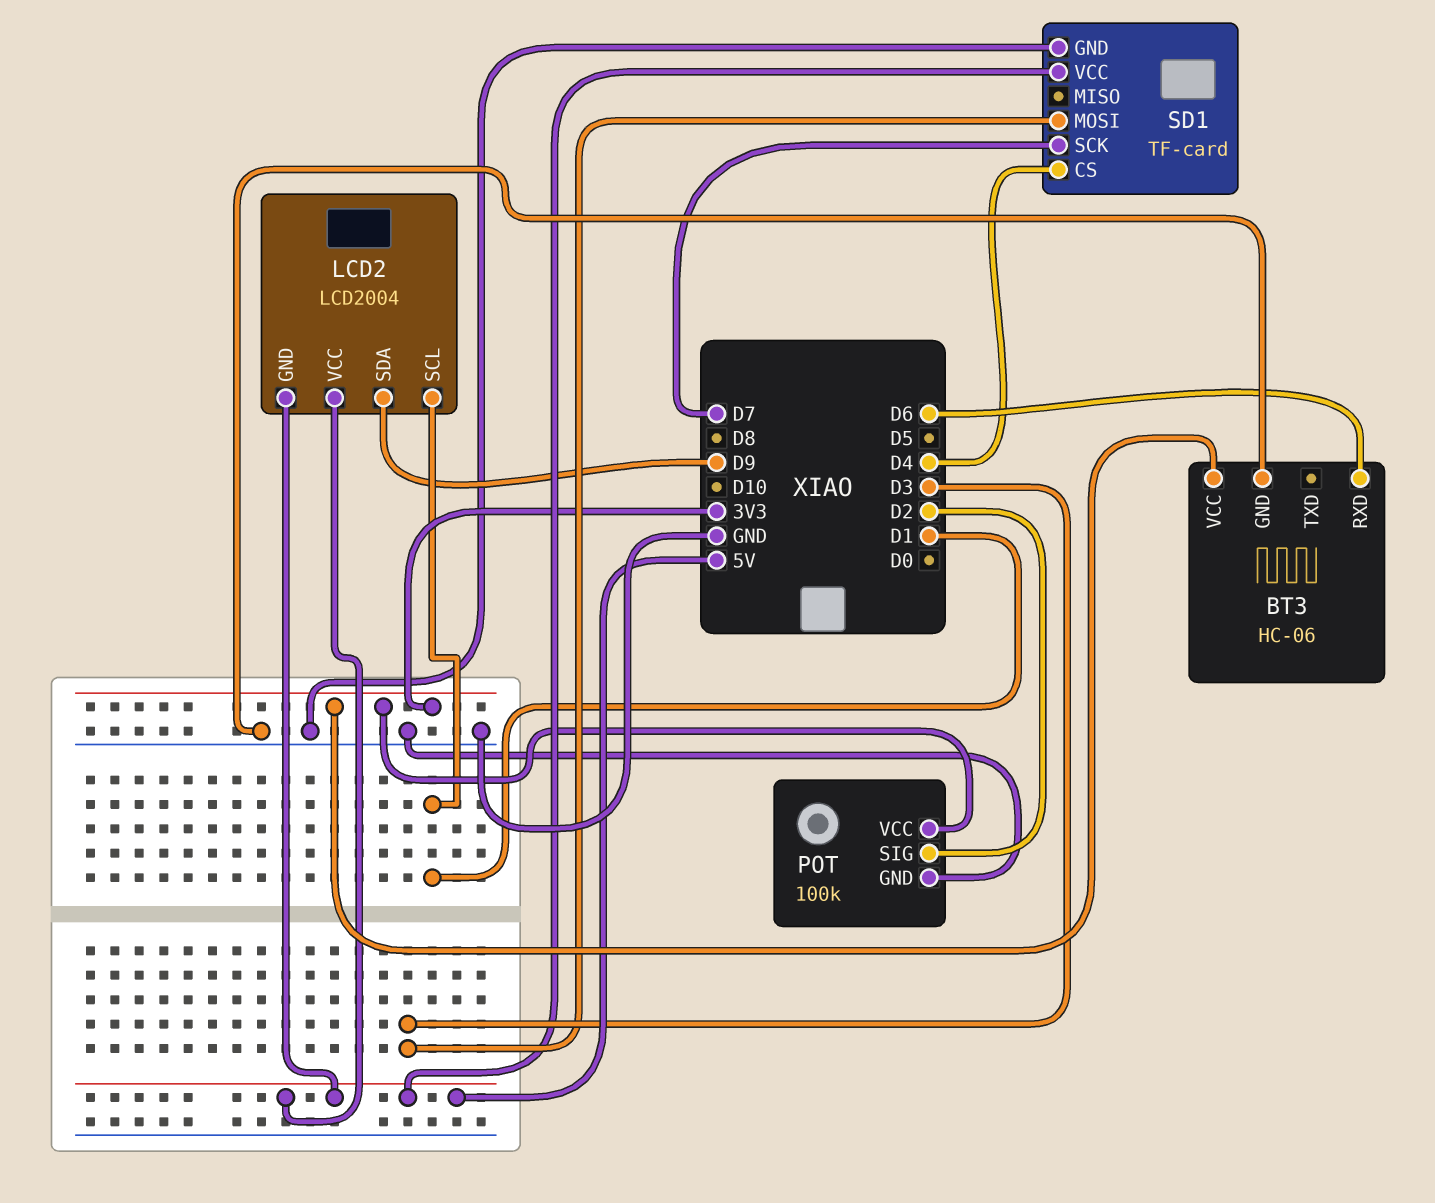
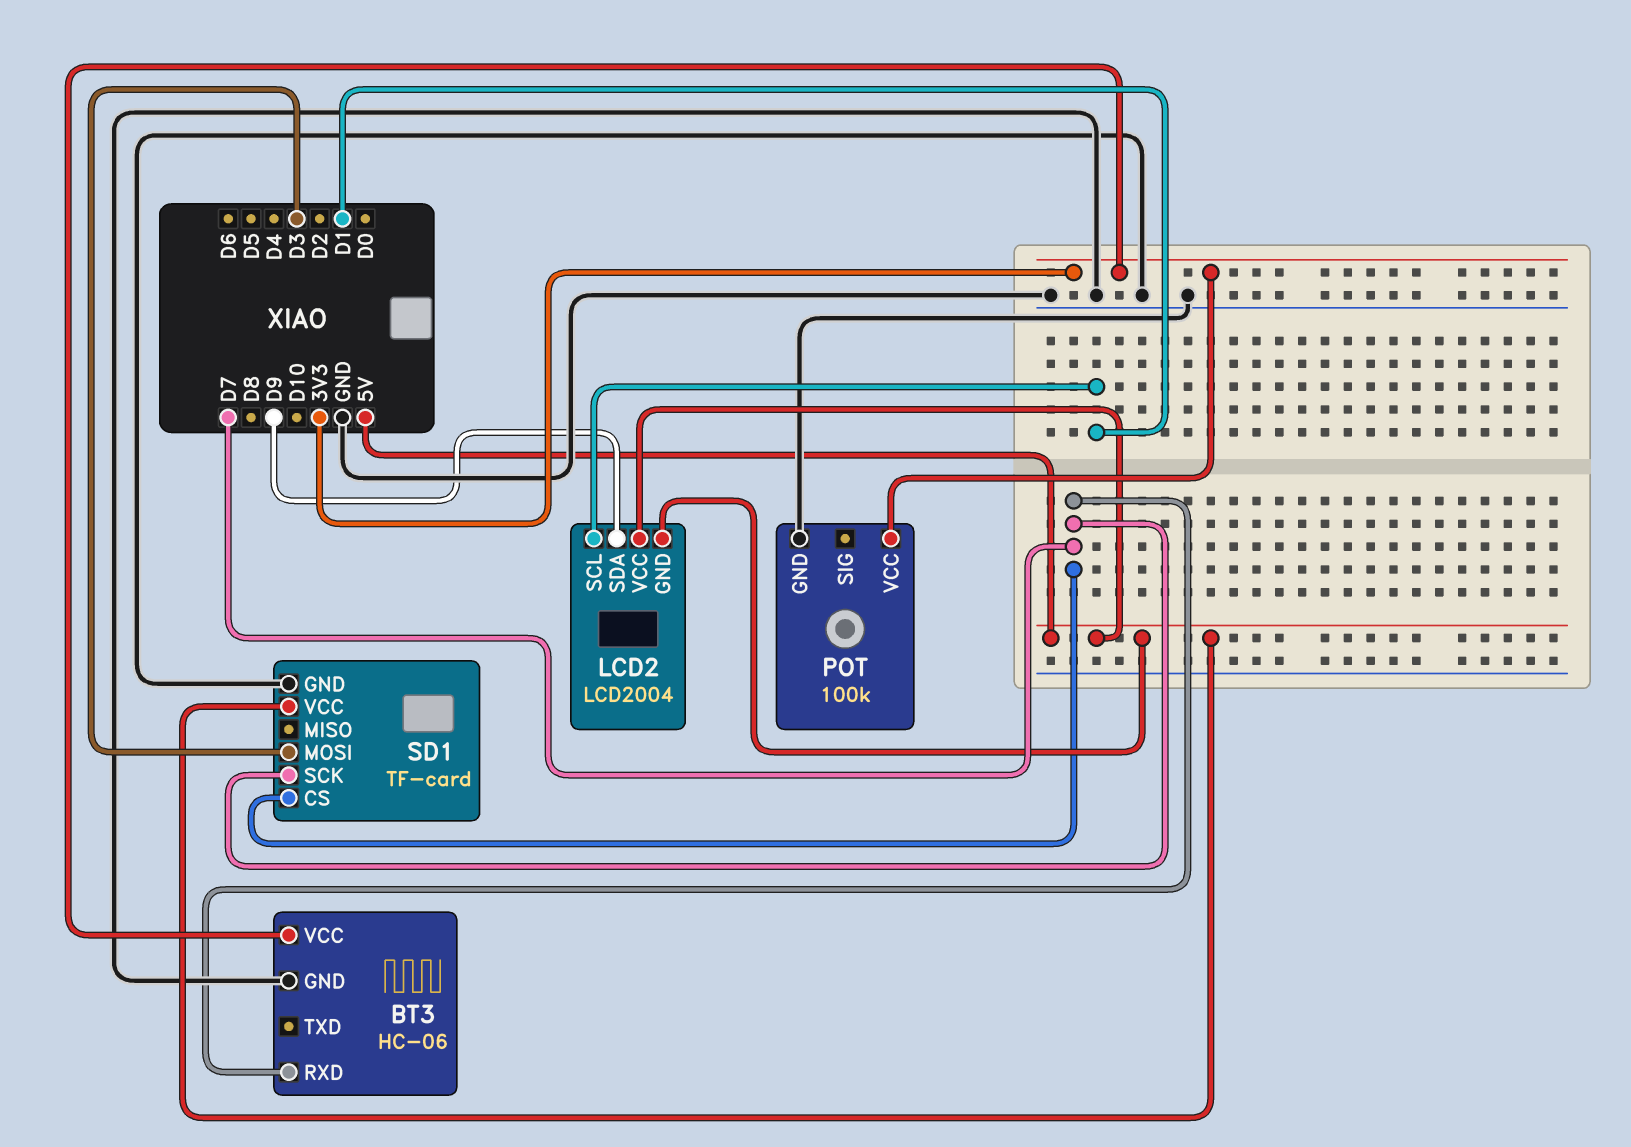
BT3 pin RXD: D6 -> D7
POT pin SIG: D2 -> none
SD1 pin CS: D4 -> D7

